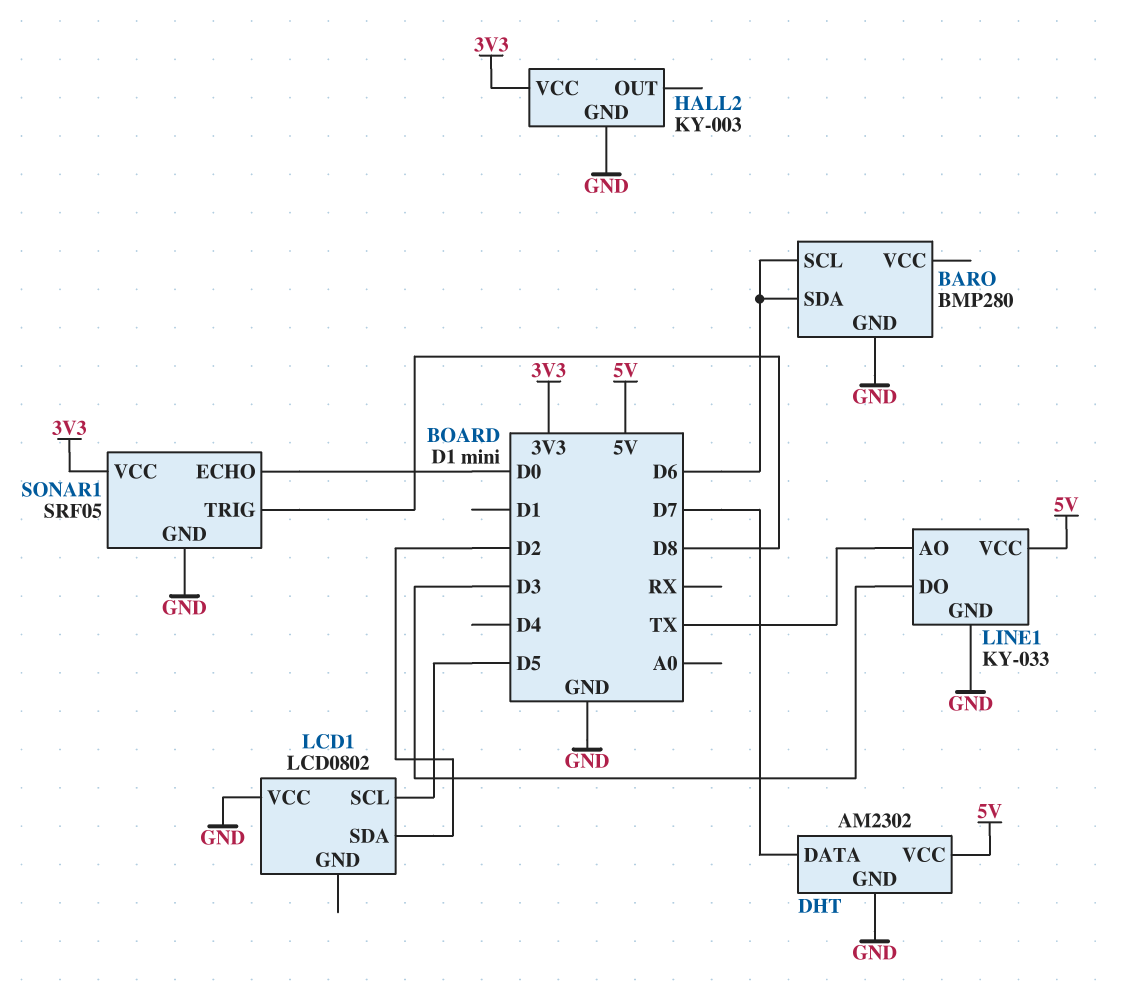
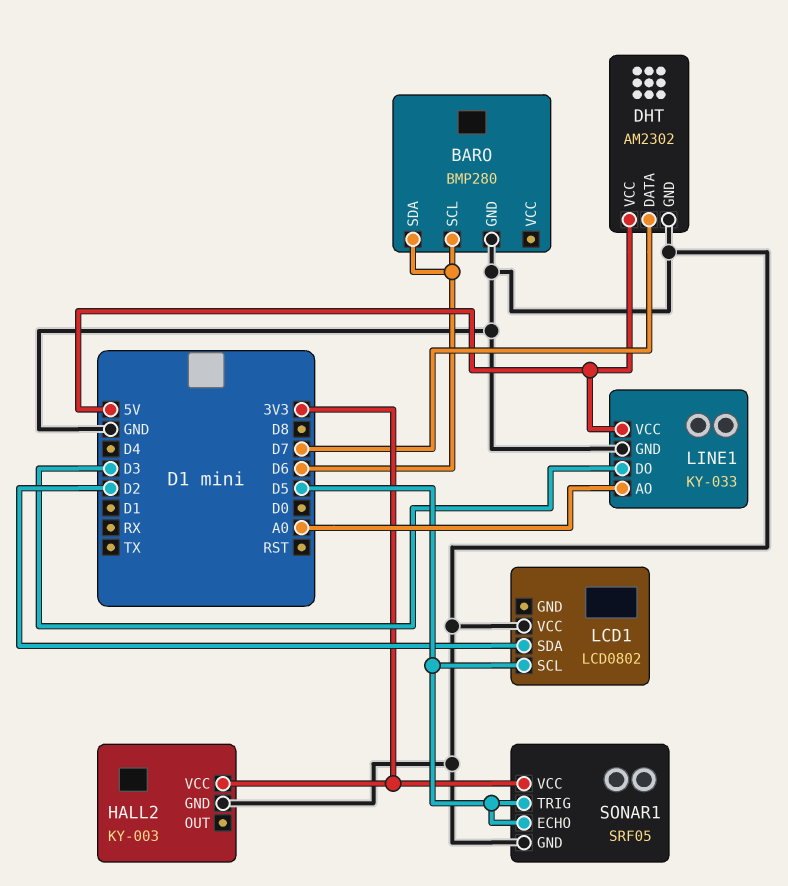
LINE1 pin AO: TX -> A0
SONAR1 pin ECHO: D0 -> D5
SONAR1 pin TRIG: D8 -> D5

